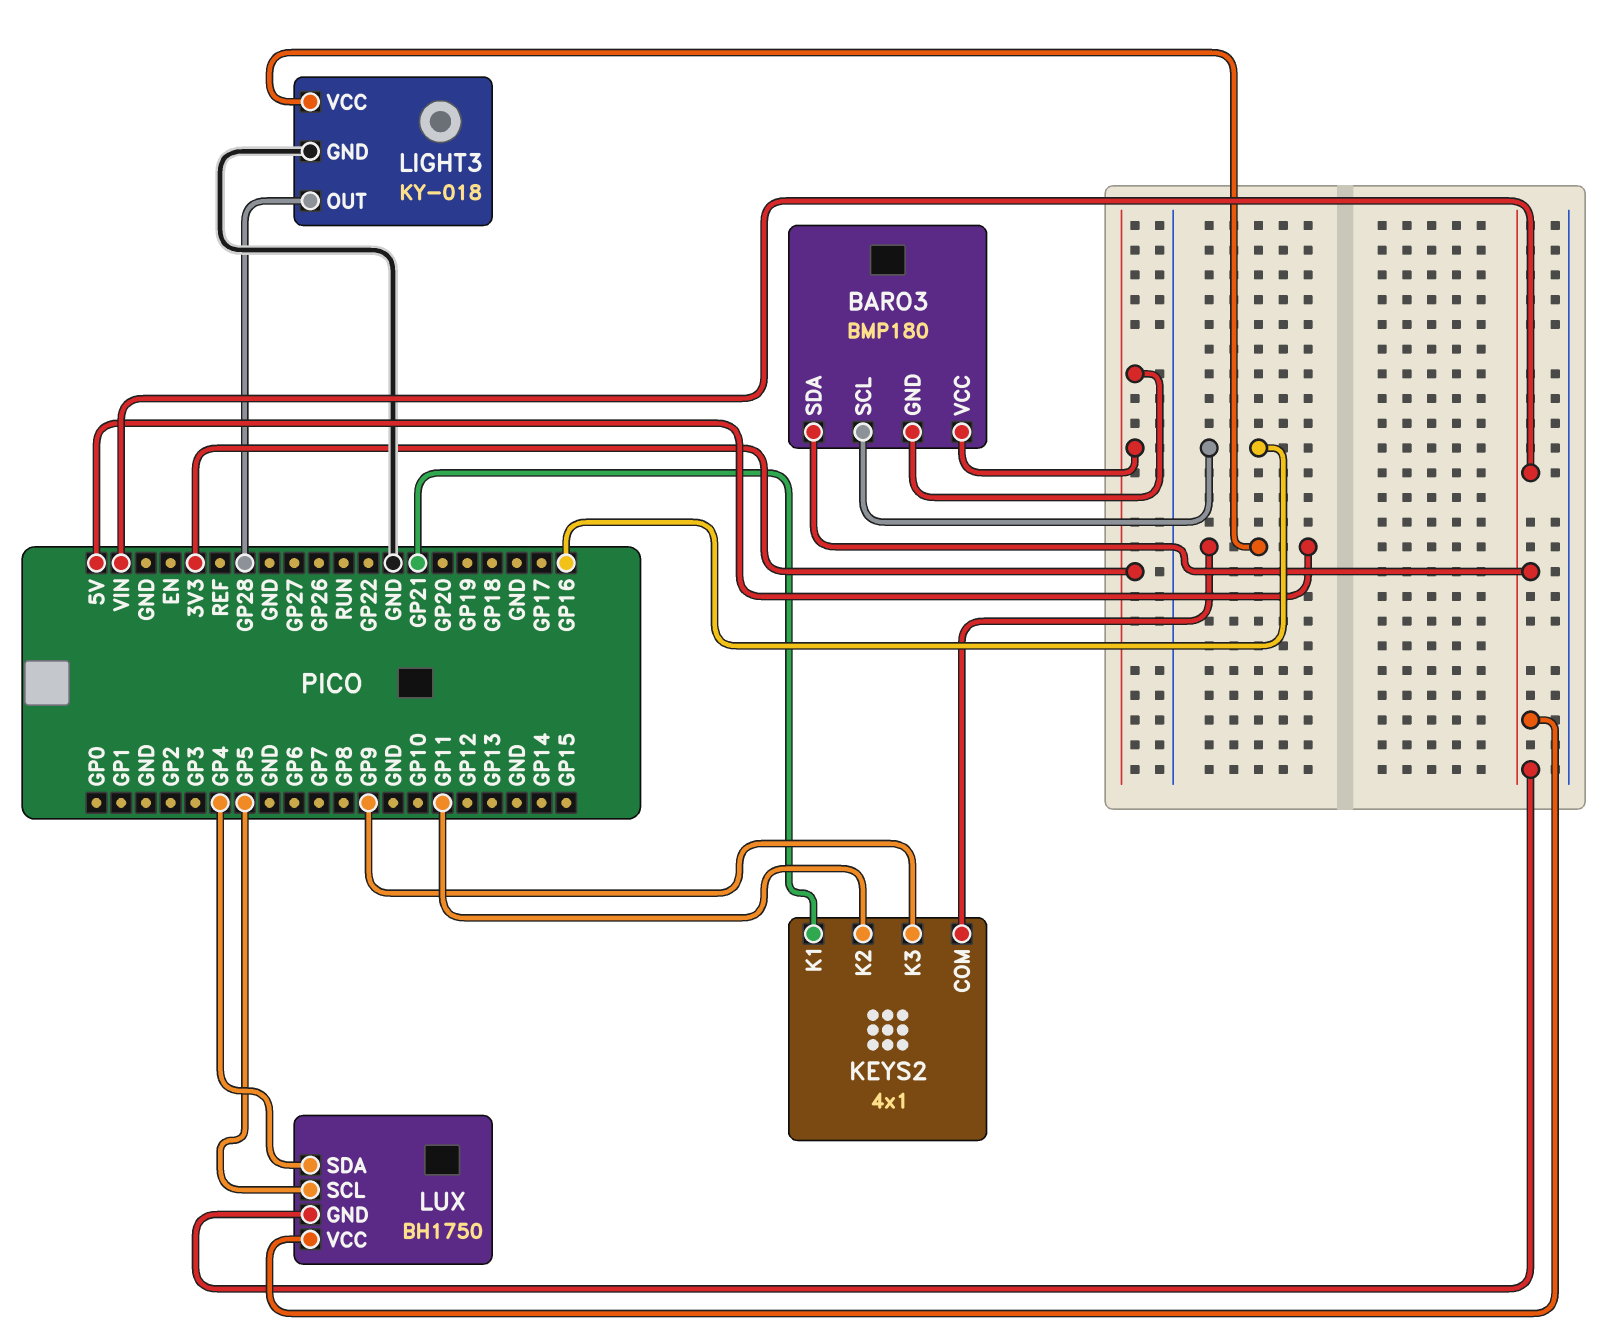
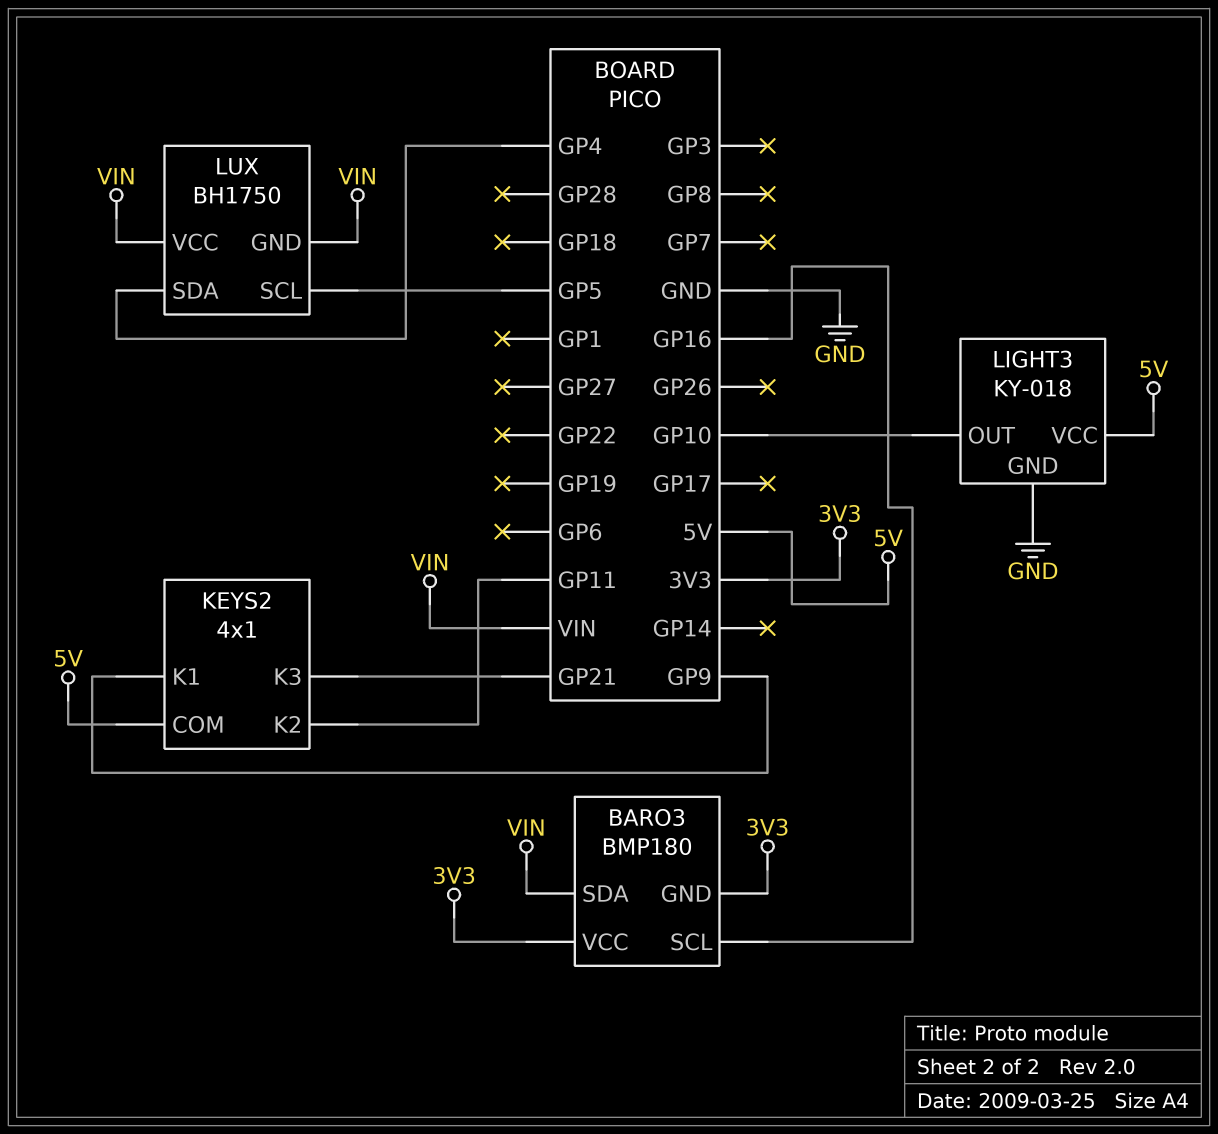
KEYS2 pin K1: GP21 -> GP9
KEYS2 pin K3: GP9 -> GP21
LIGHT3 pin OUT: GP28 -> GP10

